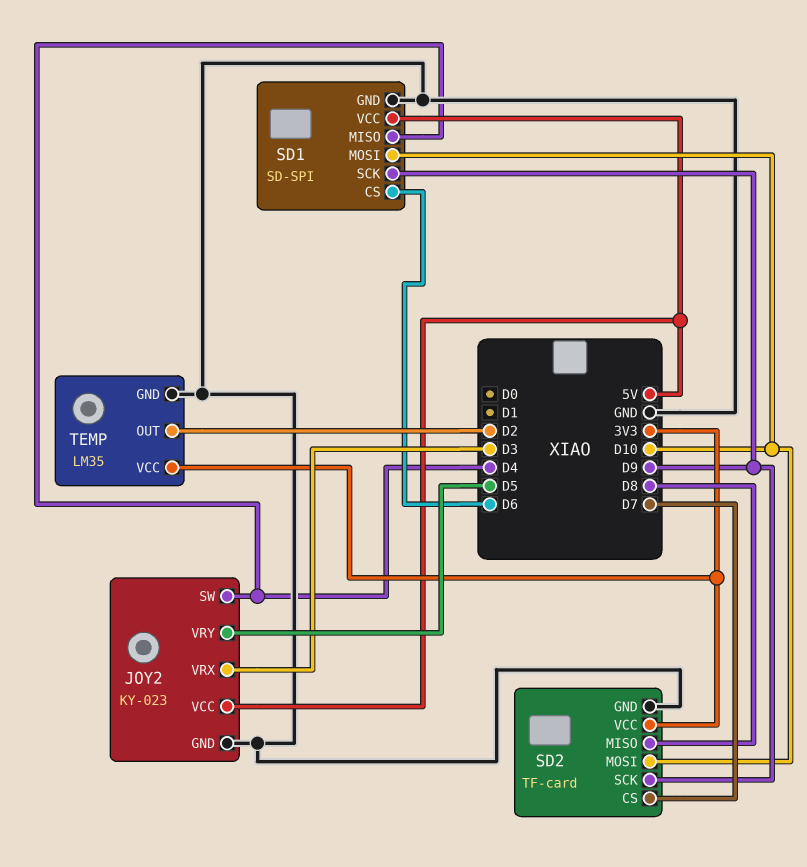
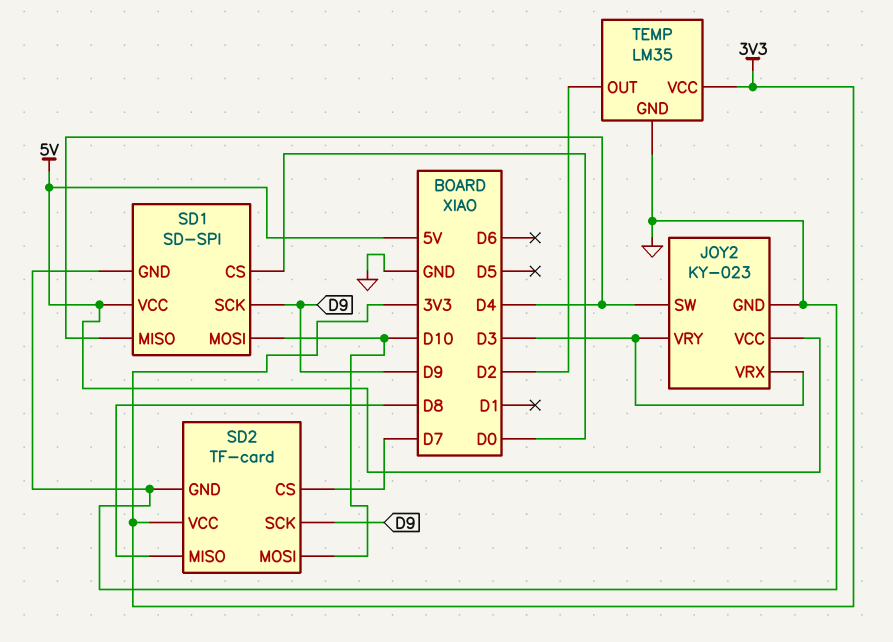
JOY2 pin VRY: D5 -> D3
SD1 pin CS: D6 -> D0

